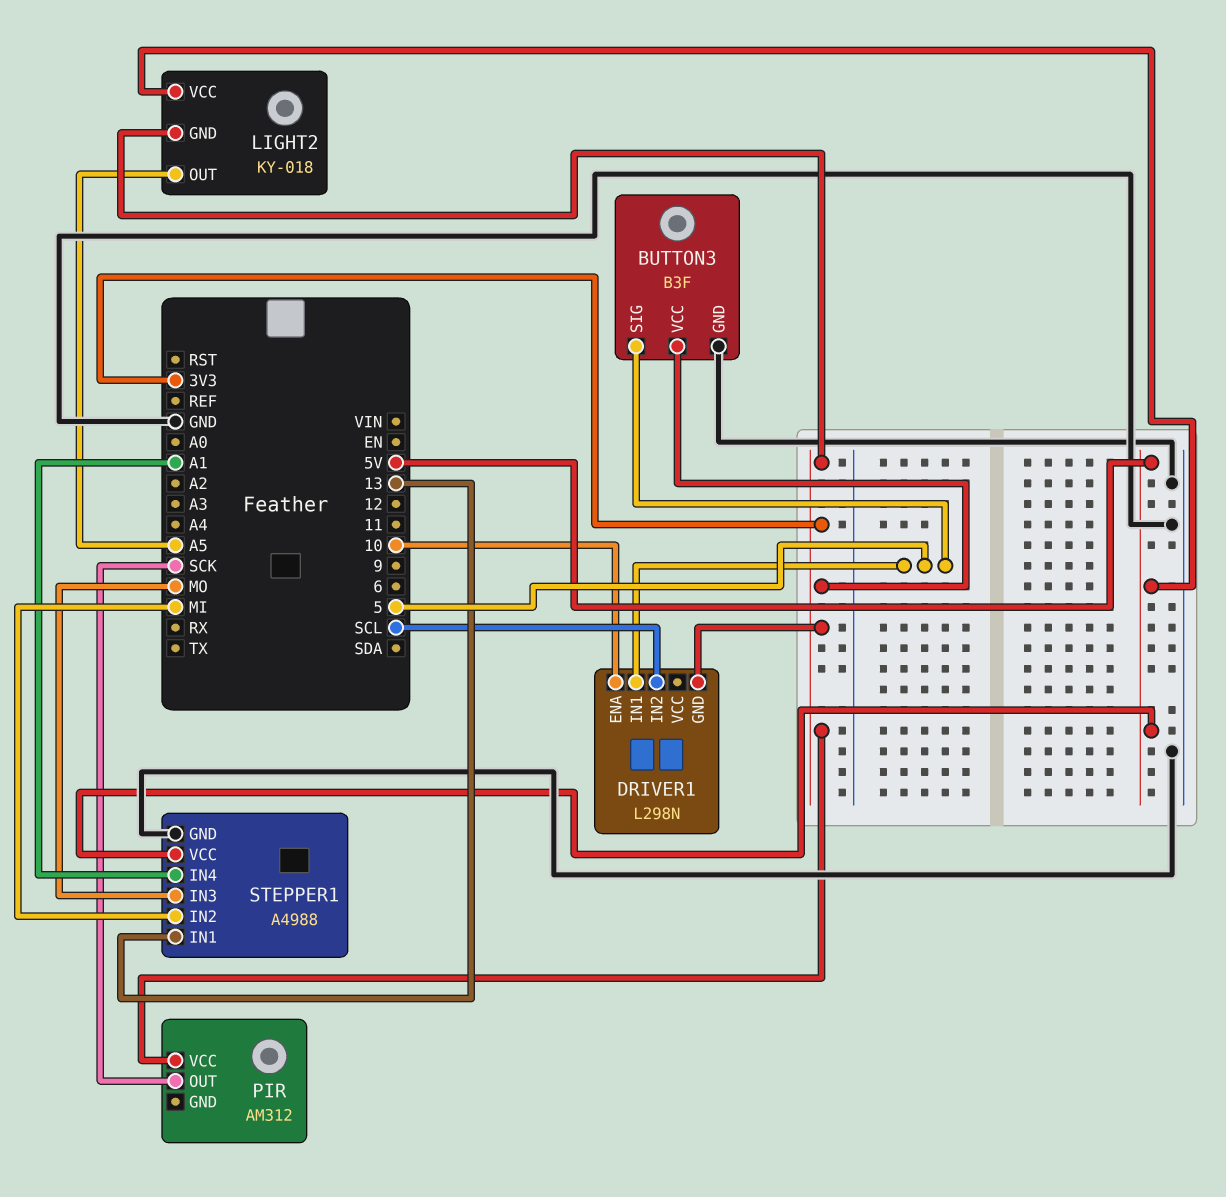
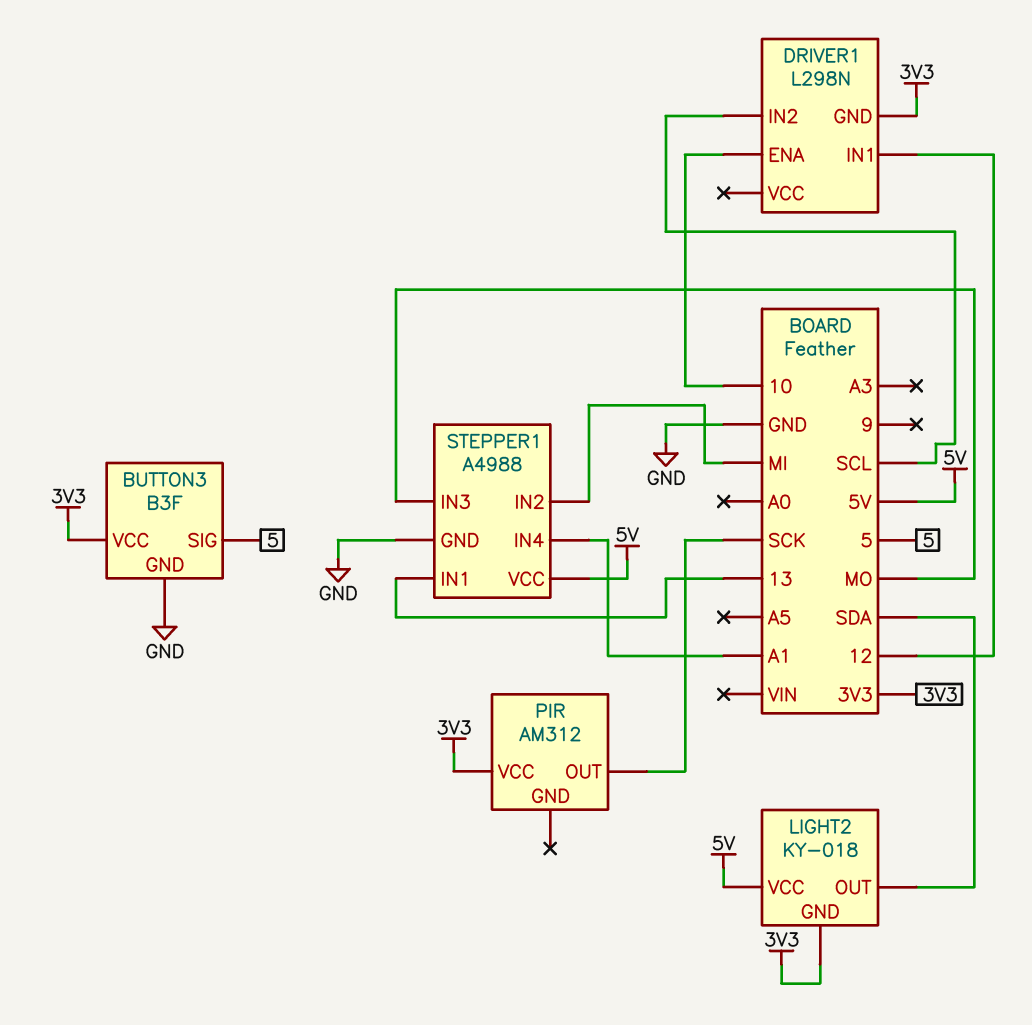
DRIVER1 pin IN1: 5 -> 12
LIGHT2 pin OUT: A5 -> SDA

